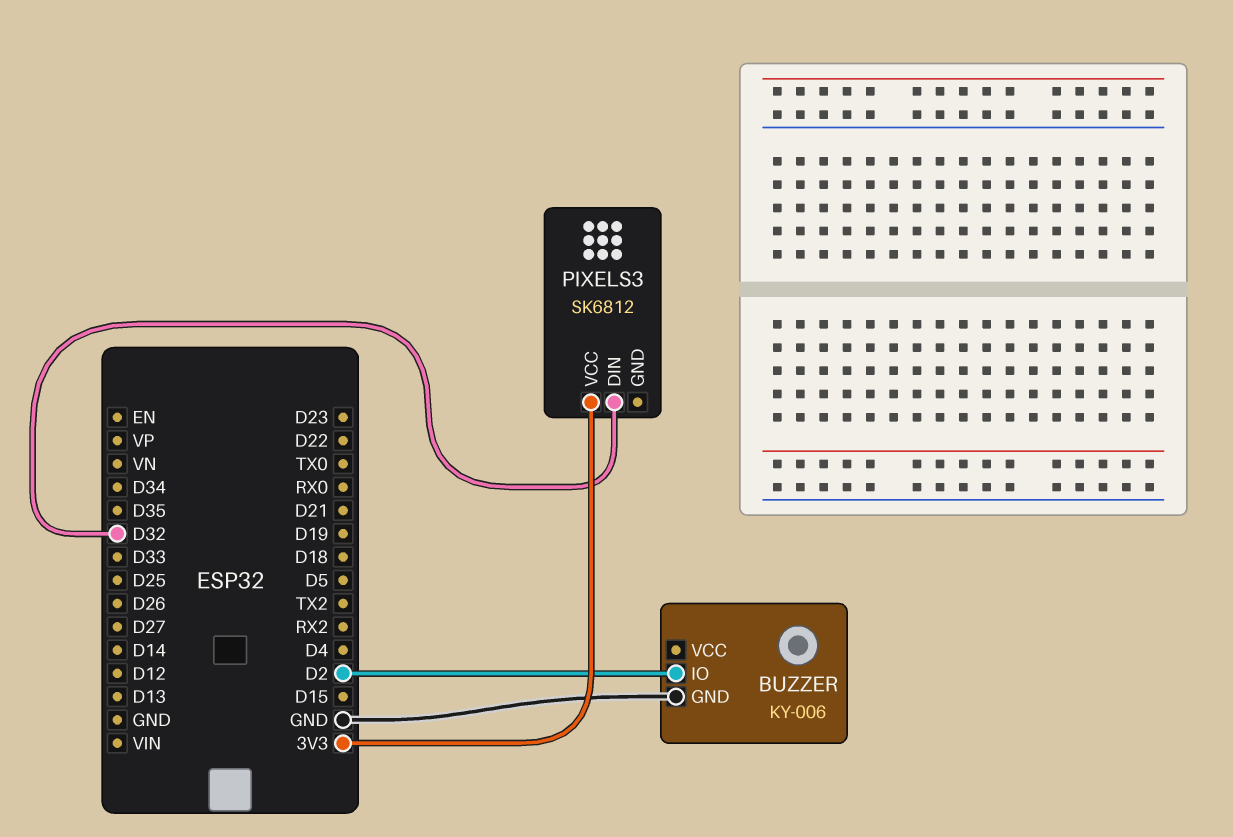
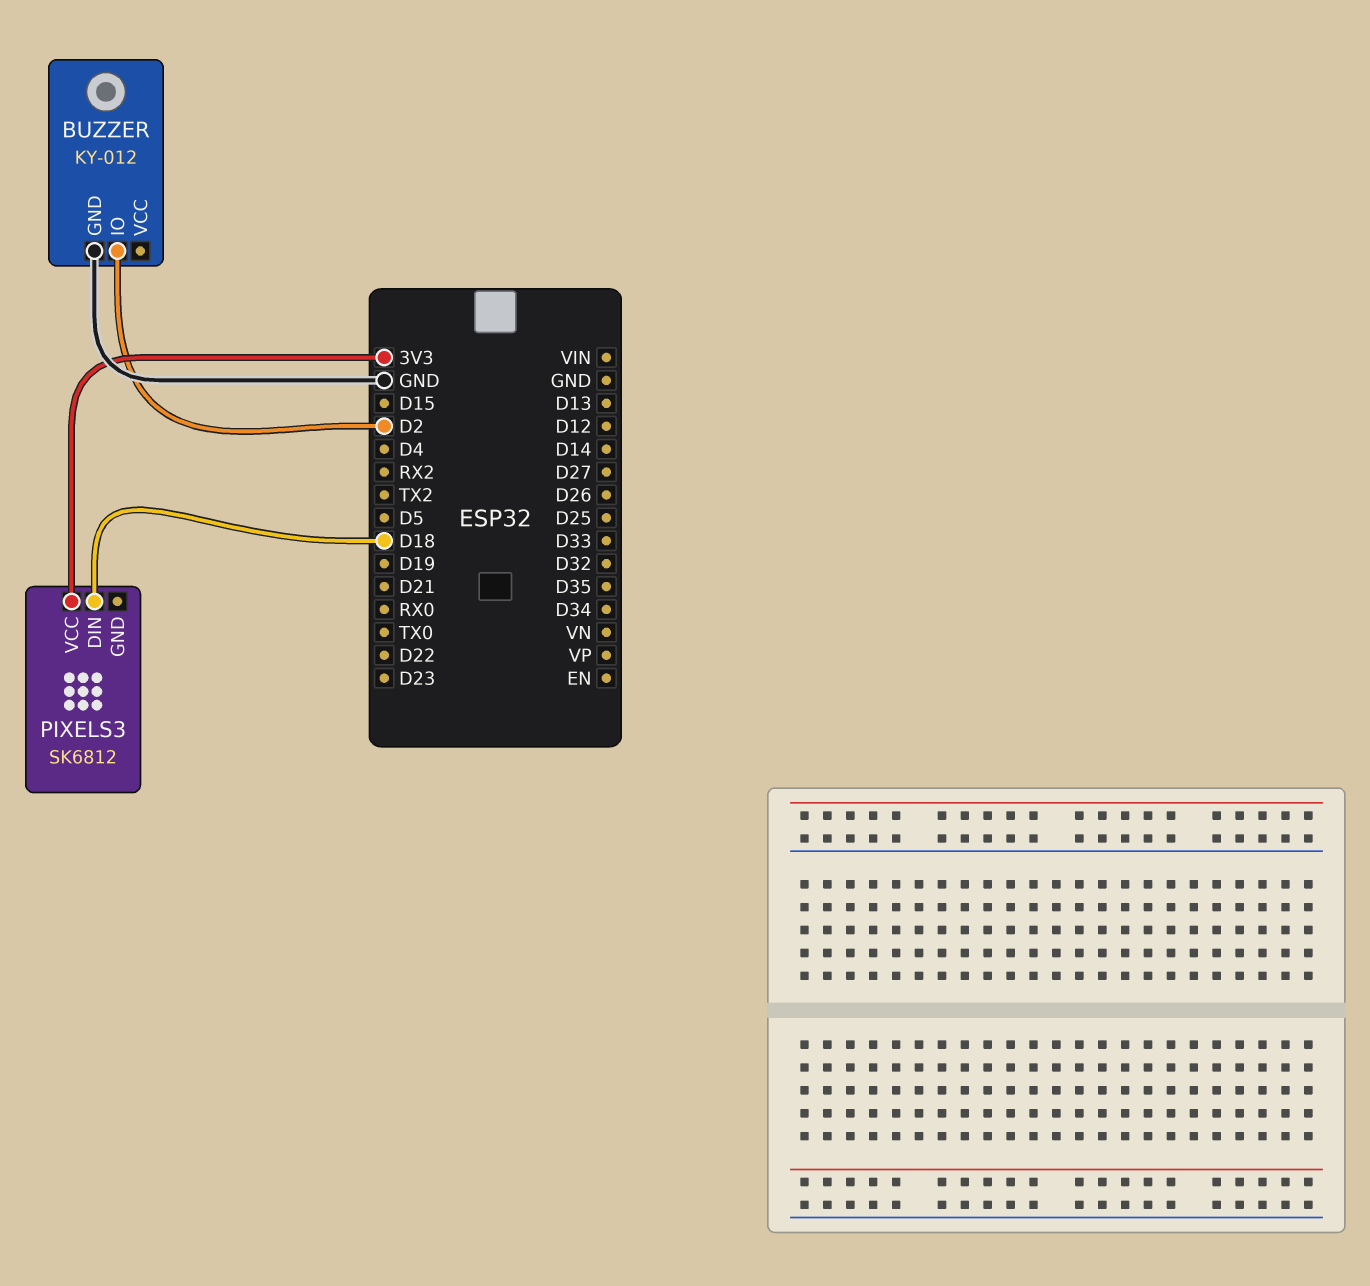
BUZZER: KY-006 -> KY-012
PIXELS3 pin DIN: D32 -> D18

